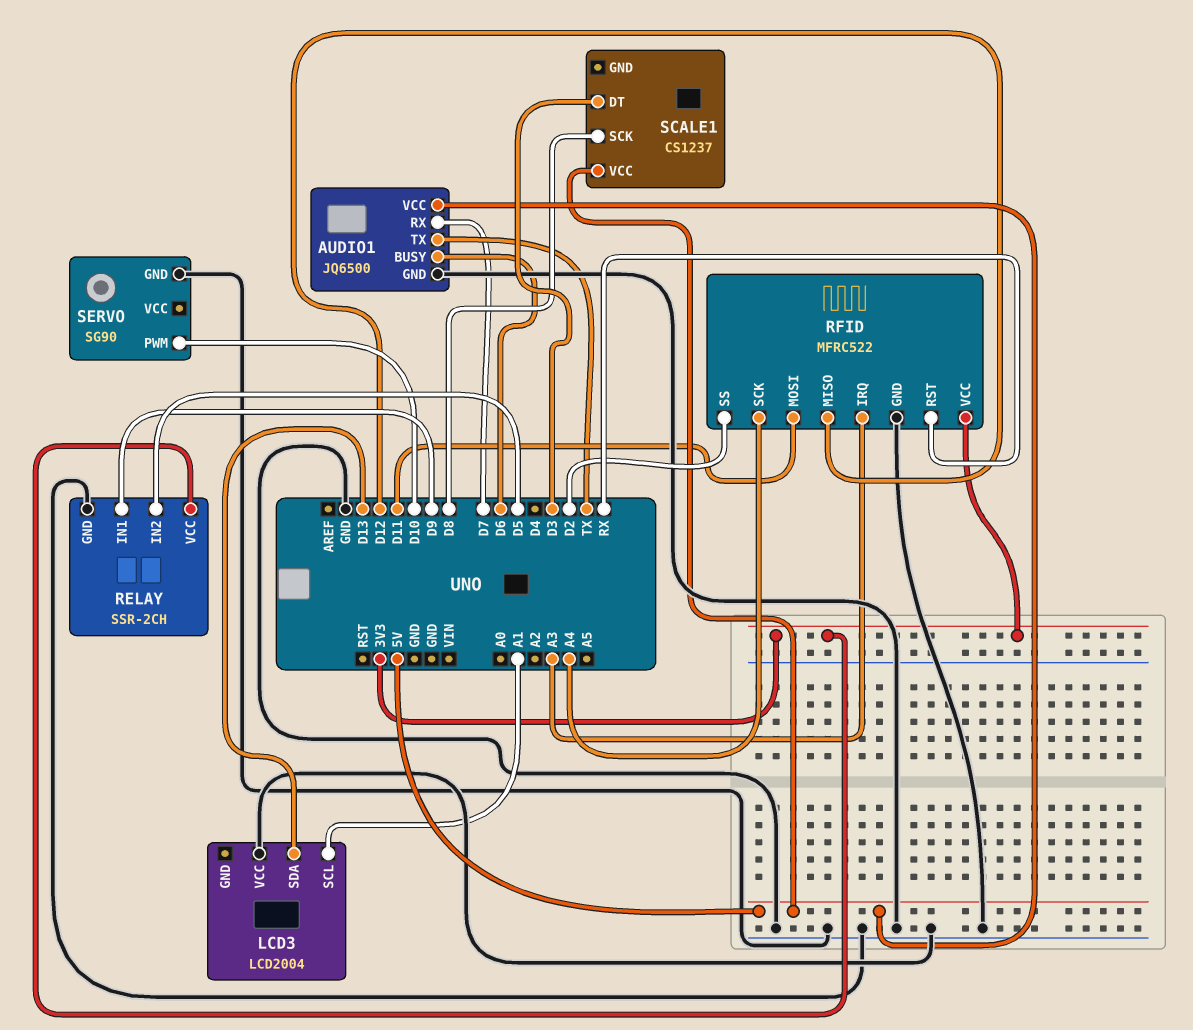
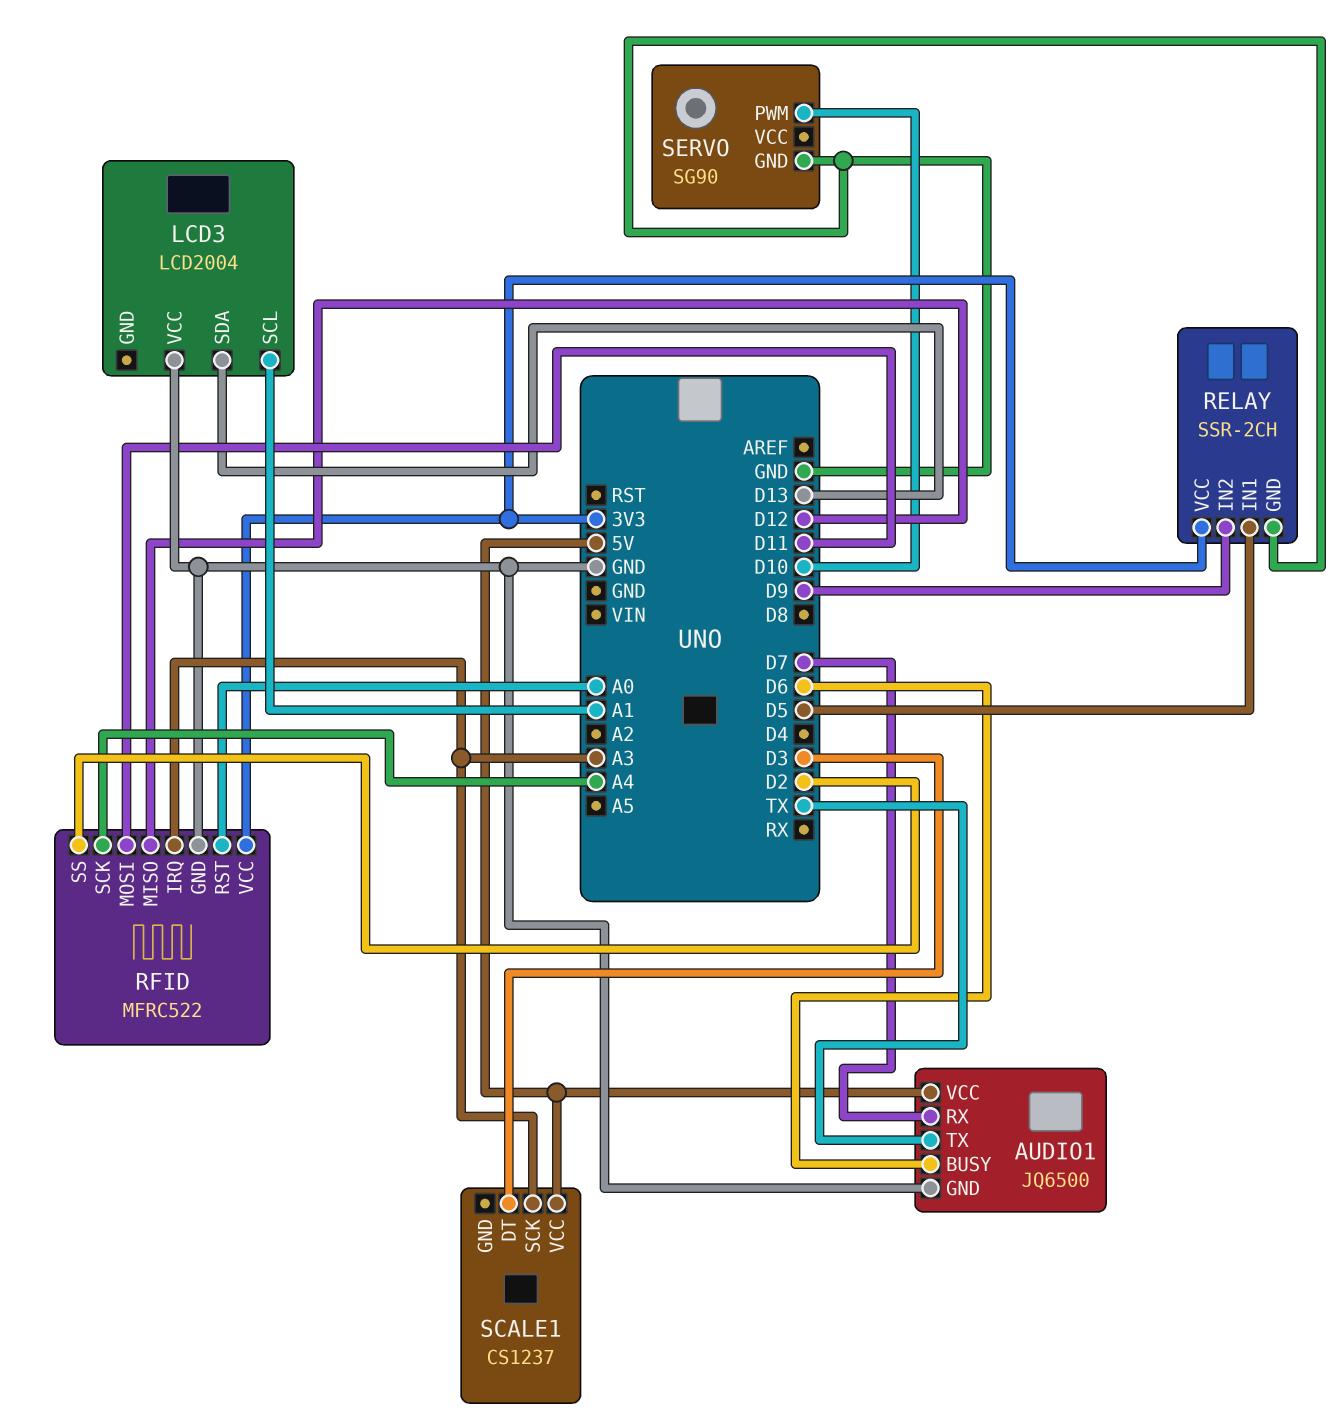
RELAY pin IN1: D9 -> D5
RELAY pin IN2: D5 -> D9
RFID pin RST: RX -> A0
SCALE1 pin SCK: D8 -> A3

